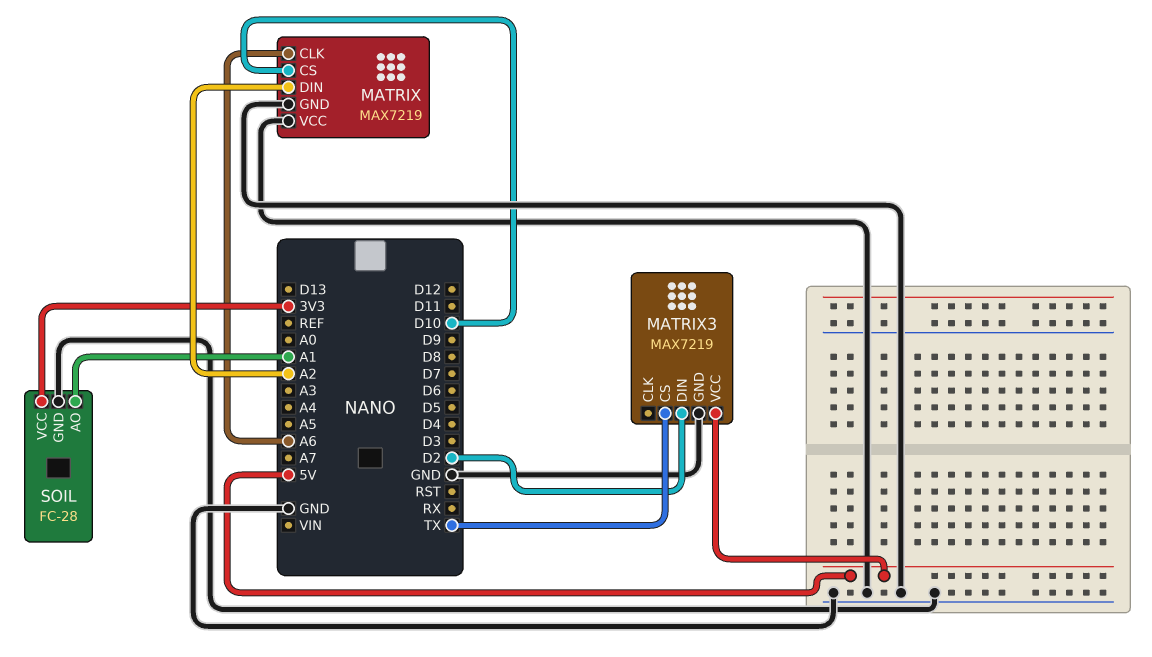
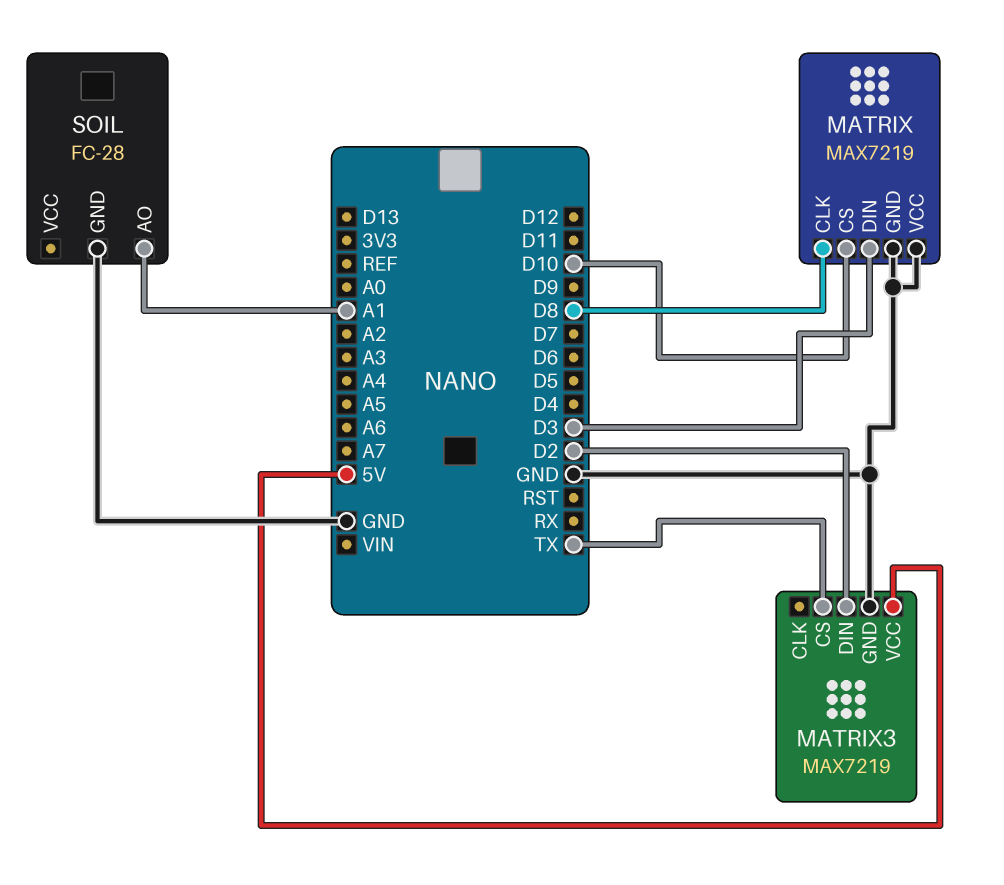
MATRIX pin CLK: A6 -> D8
MATRIX pin DIN: A2 -> D3
SOIL pin VCC: 3V3 -> none

